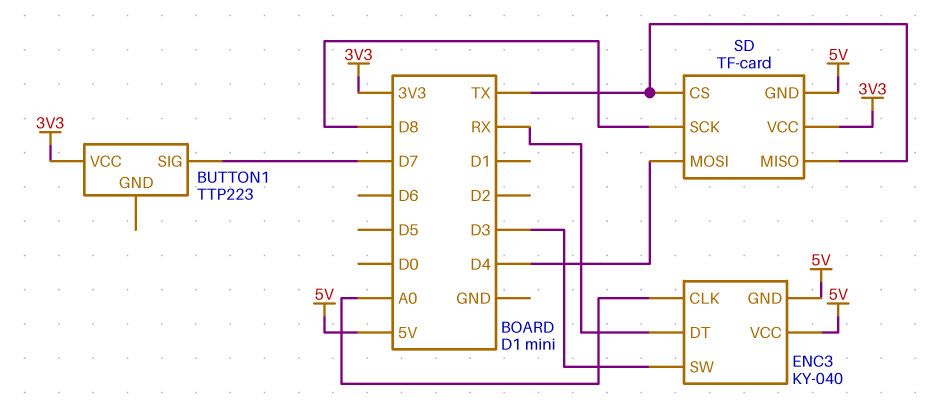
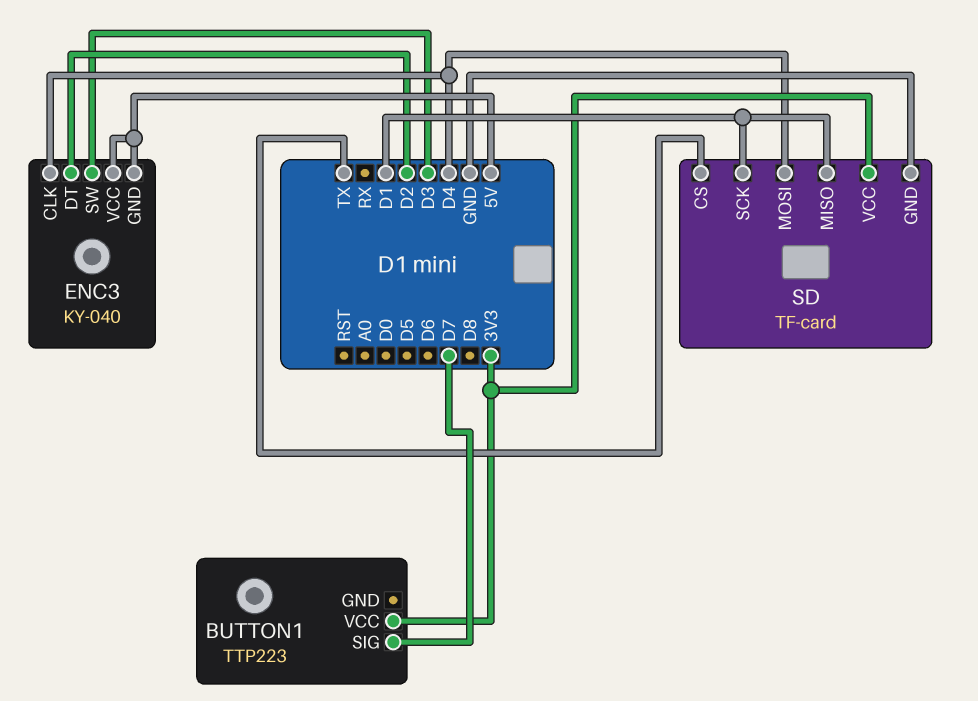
ENC3 pin CLK: A0 -> D4
ENC3 pin DT: RX -> D2
SD pin GND: 5V -> GND
SD pin MISO: TX -> D1
SD pin SCK: D8 -> D1

